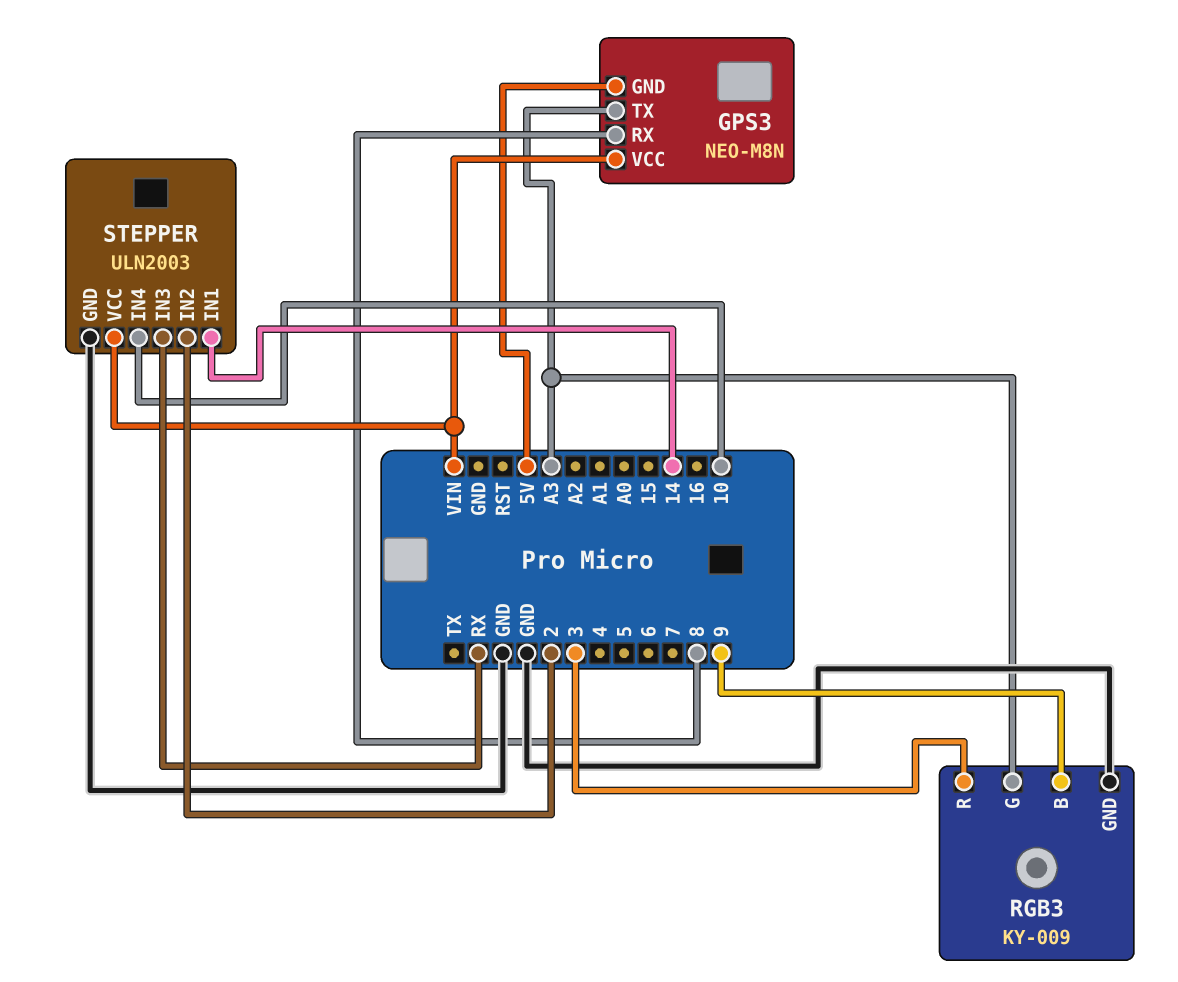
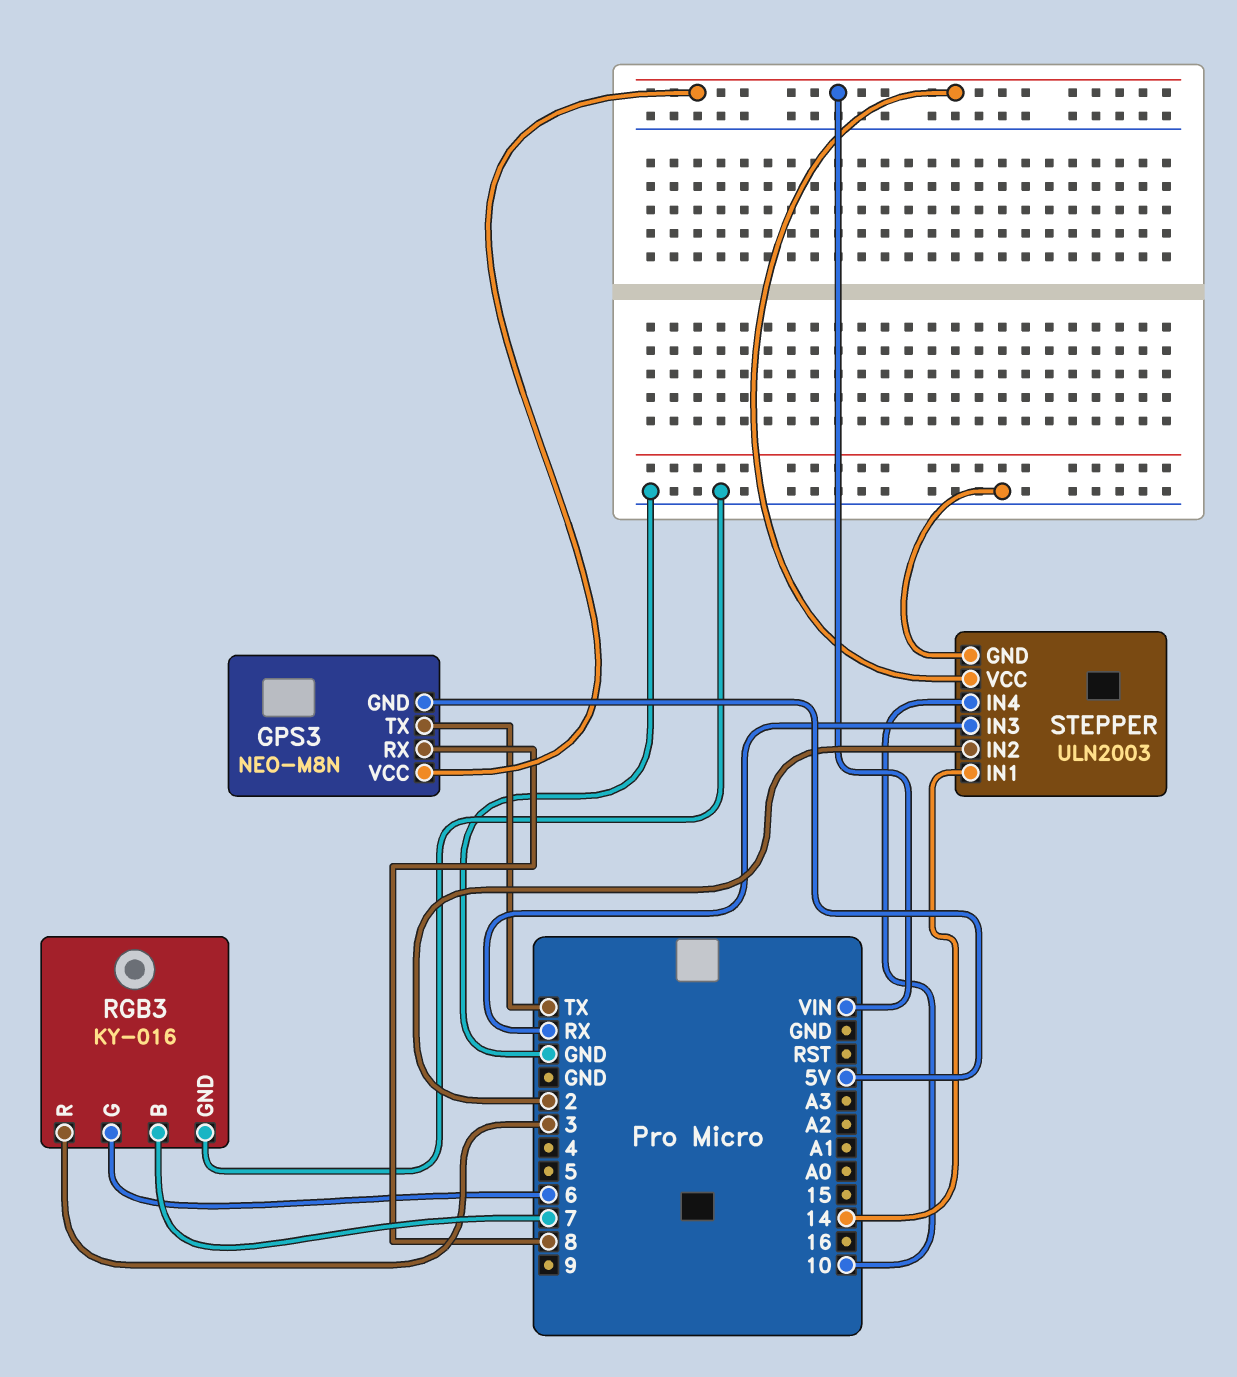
GPS3 pin TX: A3 -> TX
RGB3: KY-009 -> KY-016
RGB3 pin B: 9 -> 7
RGB3 pin G: A3 -> 6

